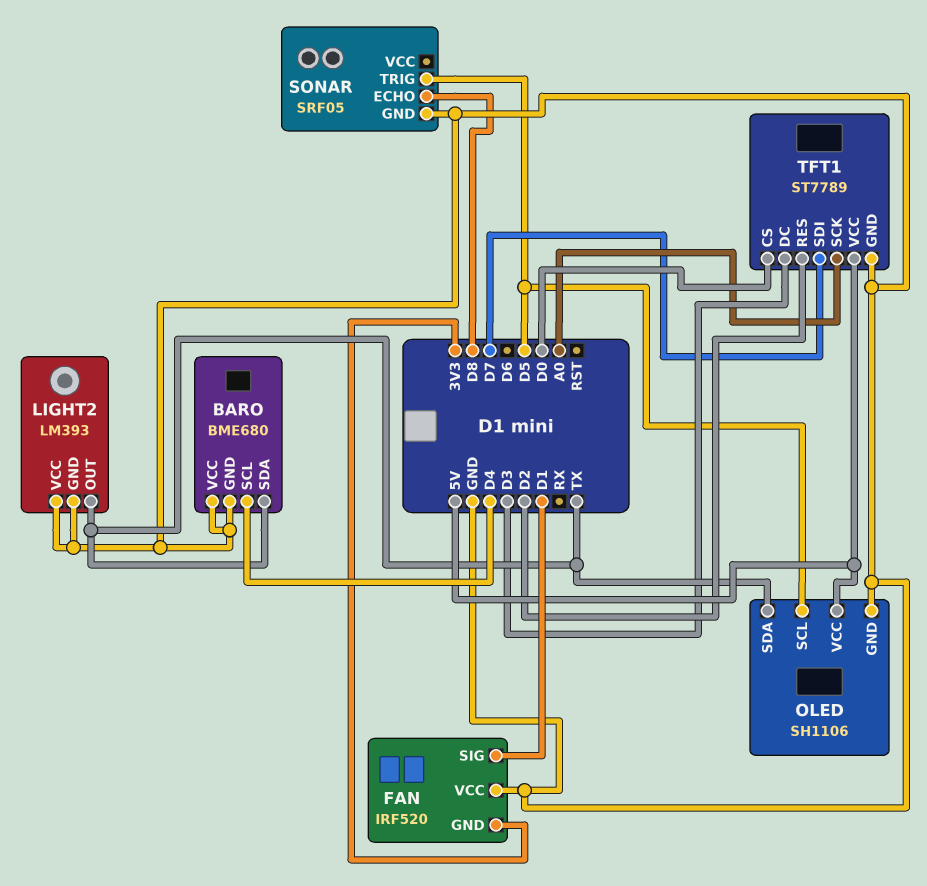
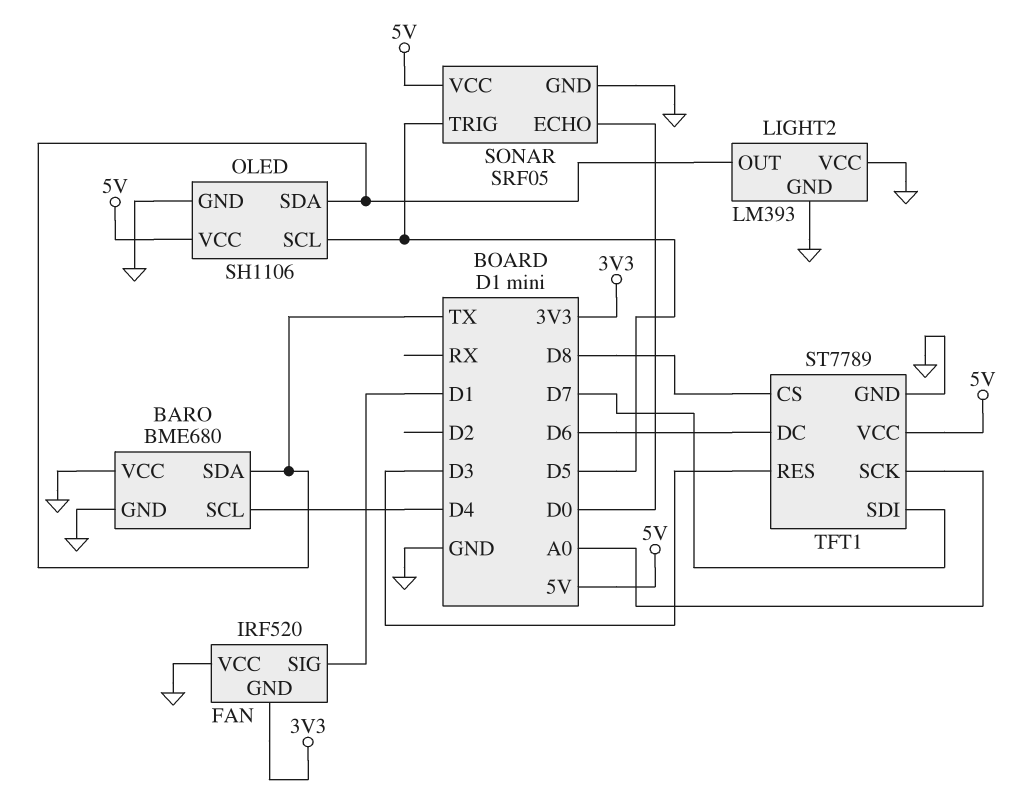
SONAR pin ECHO: D8 -> D0
SONAR pin VCC: none -> 5V
TFT1 pin CS: D0 -> D8
TFT1 pin DC: D3 -> D6
TFT1 pin RES: D2 -> D3

